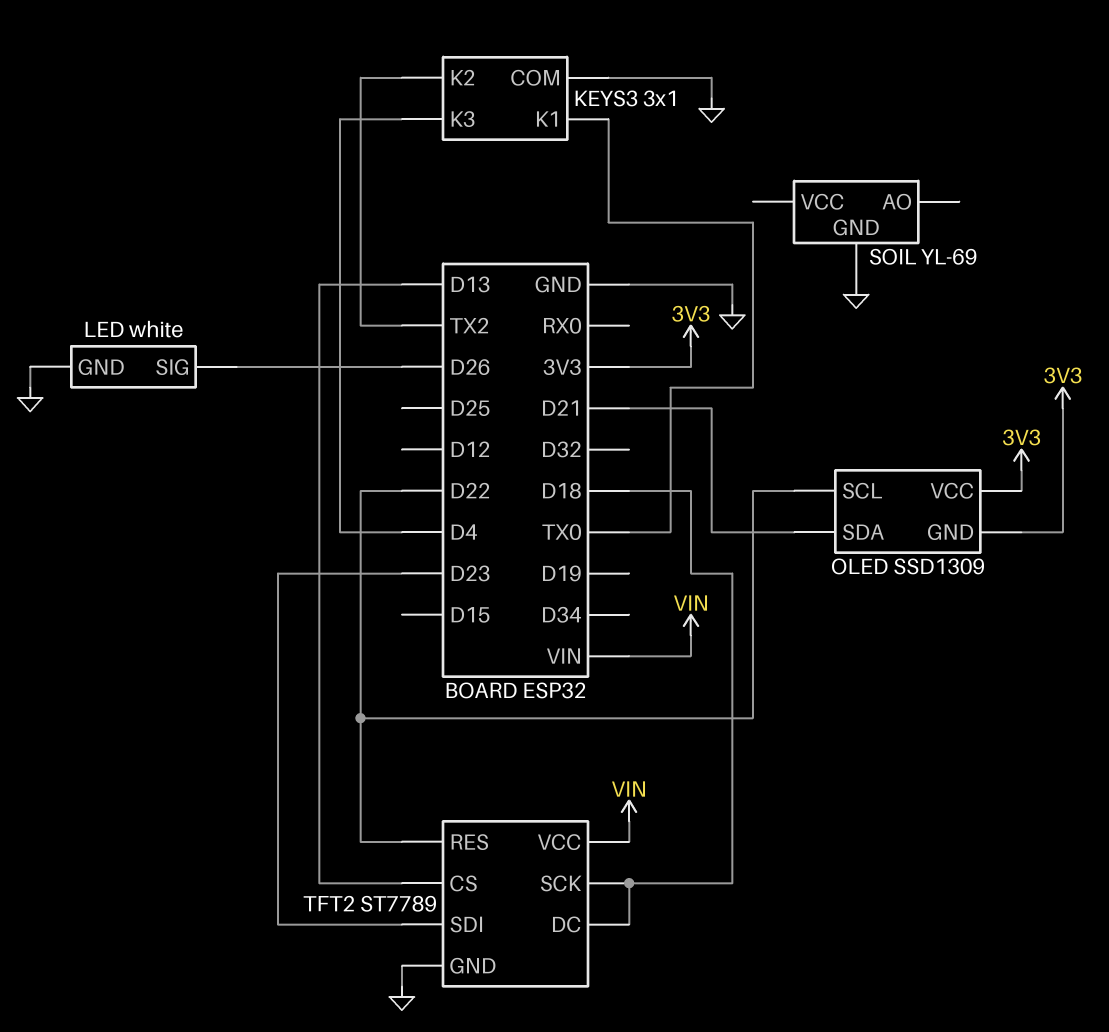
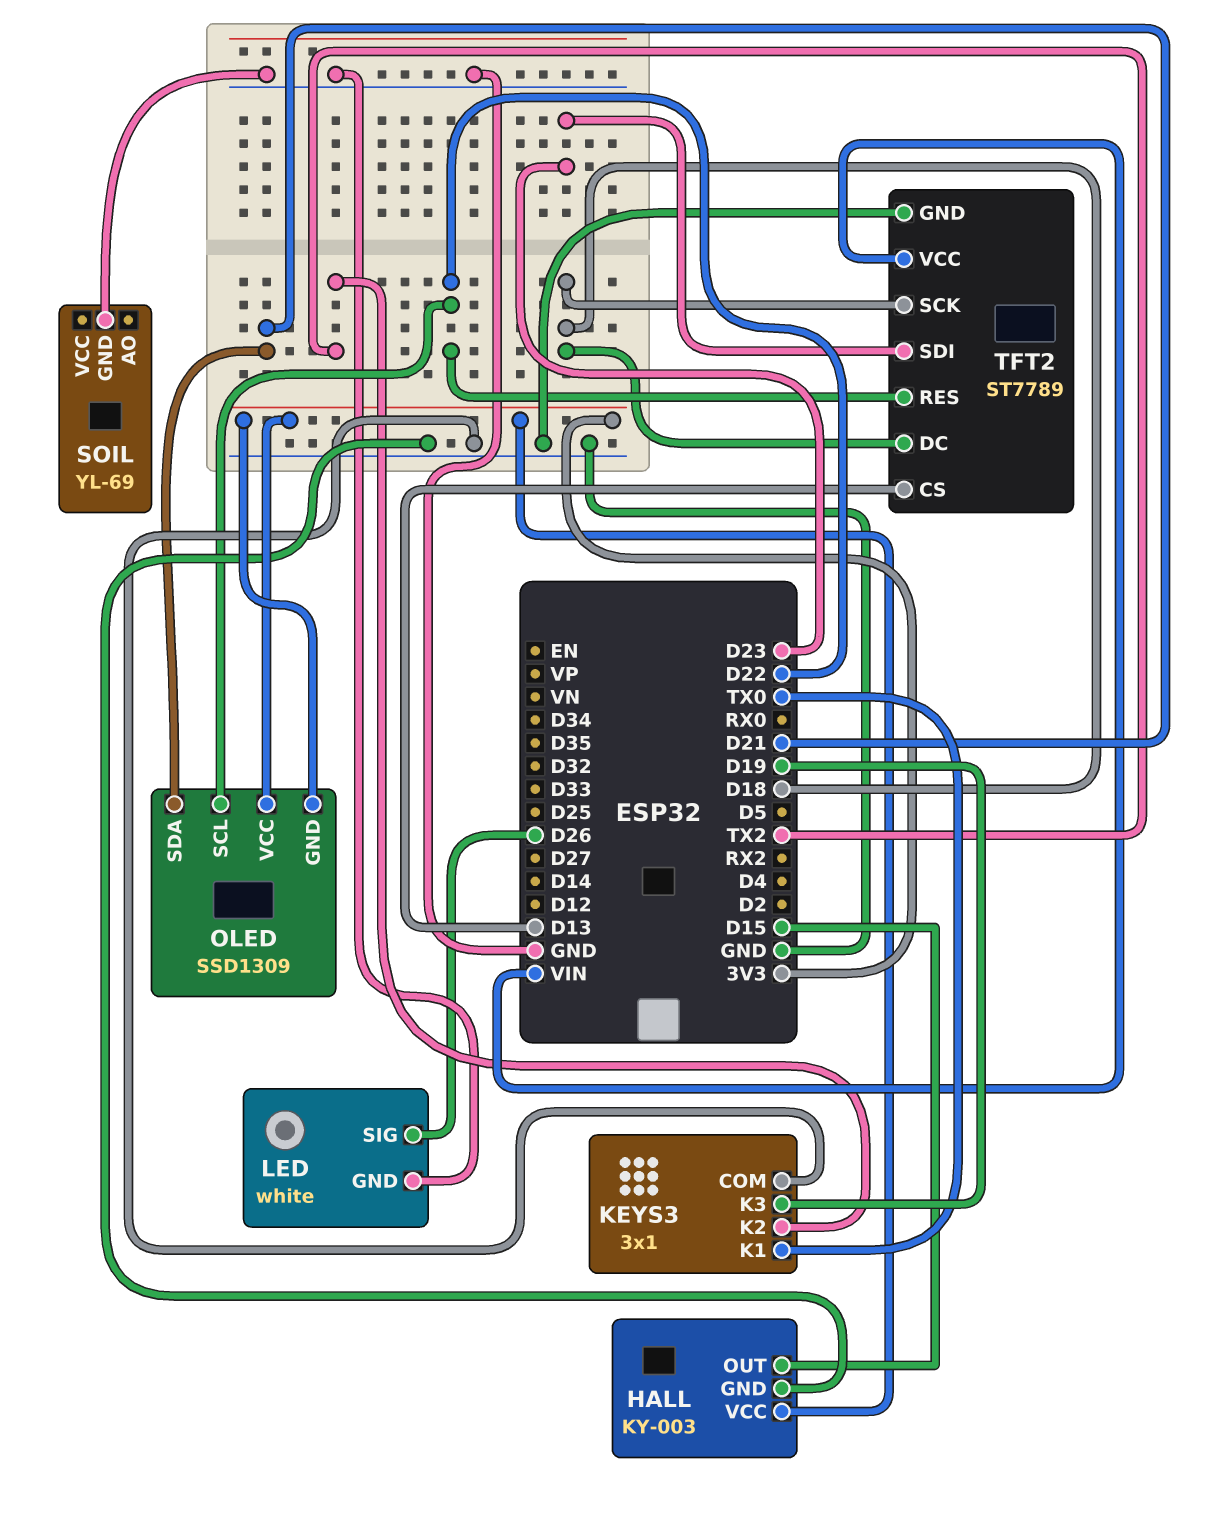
HALL: none -> KY-003
HALL pin GND: none -> GND
HALL pin OUT: none -> D15
HALL pin VCC: none -> 3V3
KEYS3 pin K3: D4 -> D19

